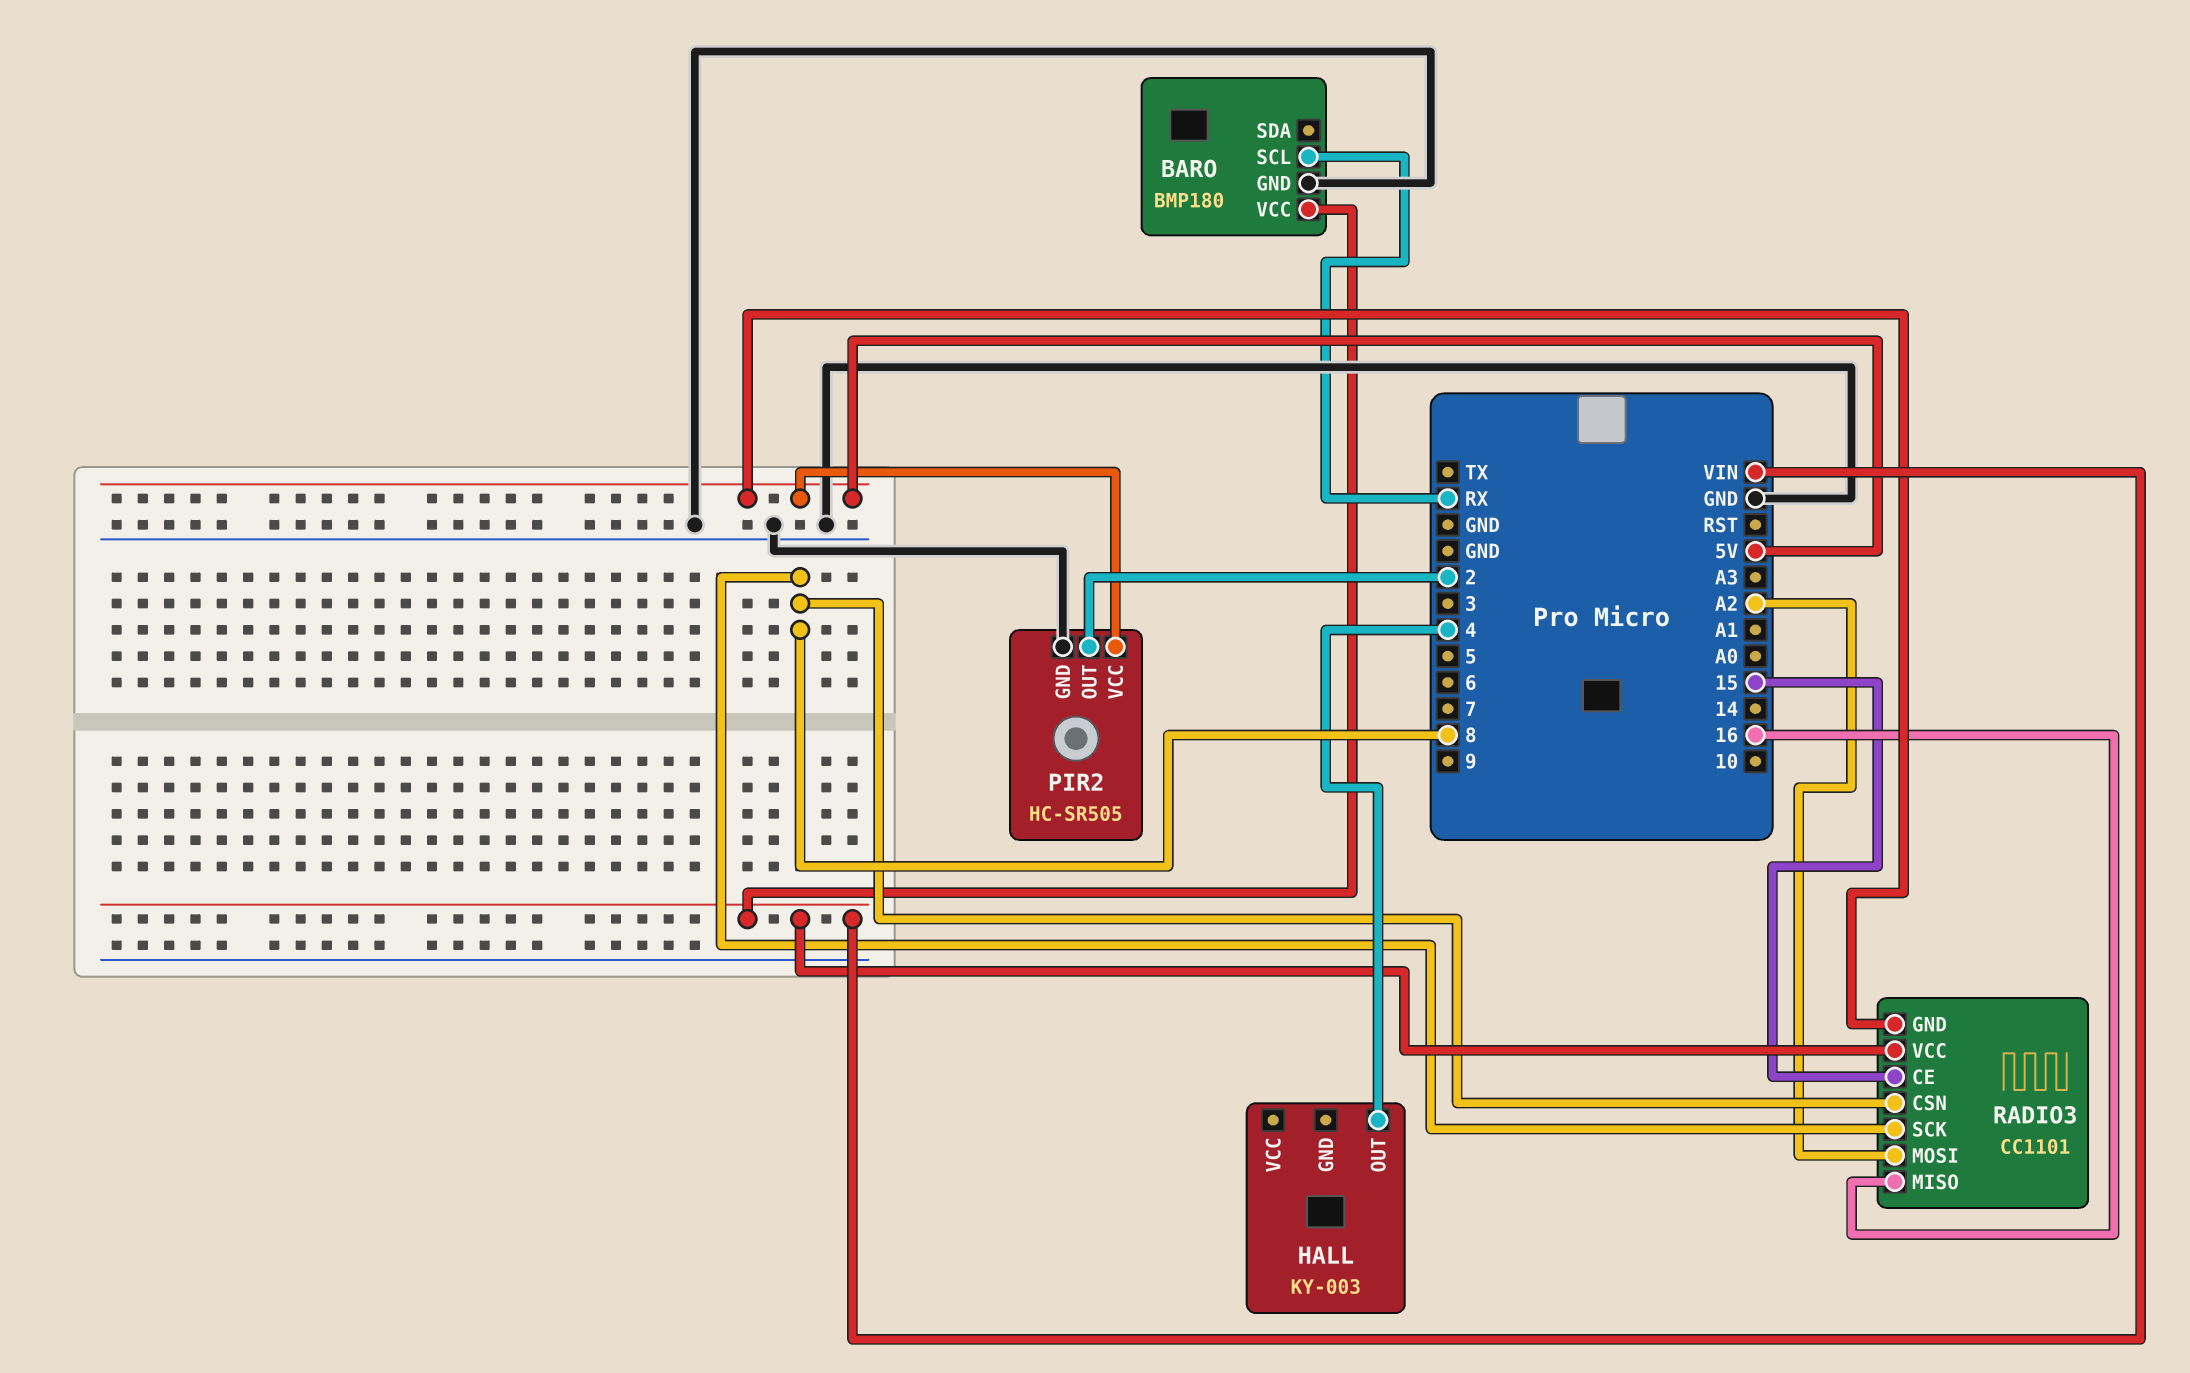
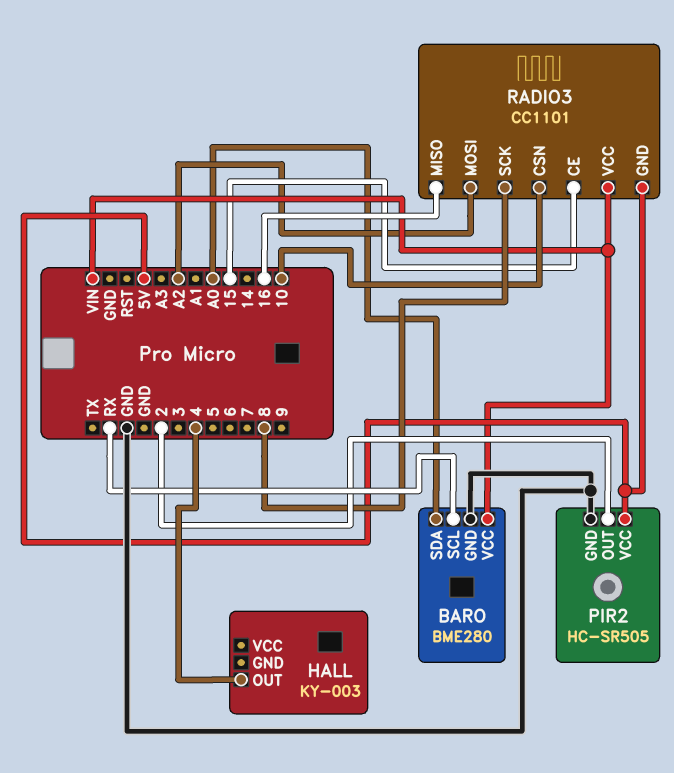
BARO: BMP180 -> BME280
BARO pin SDA: none -> A0
RADIO3 pin CSN: 8 -> 10

